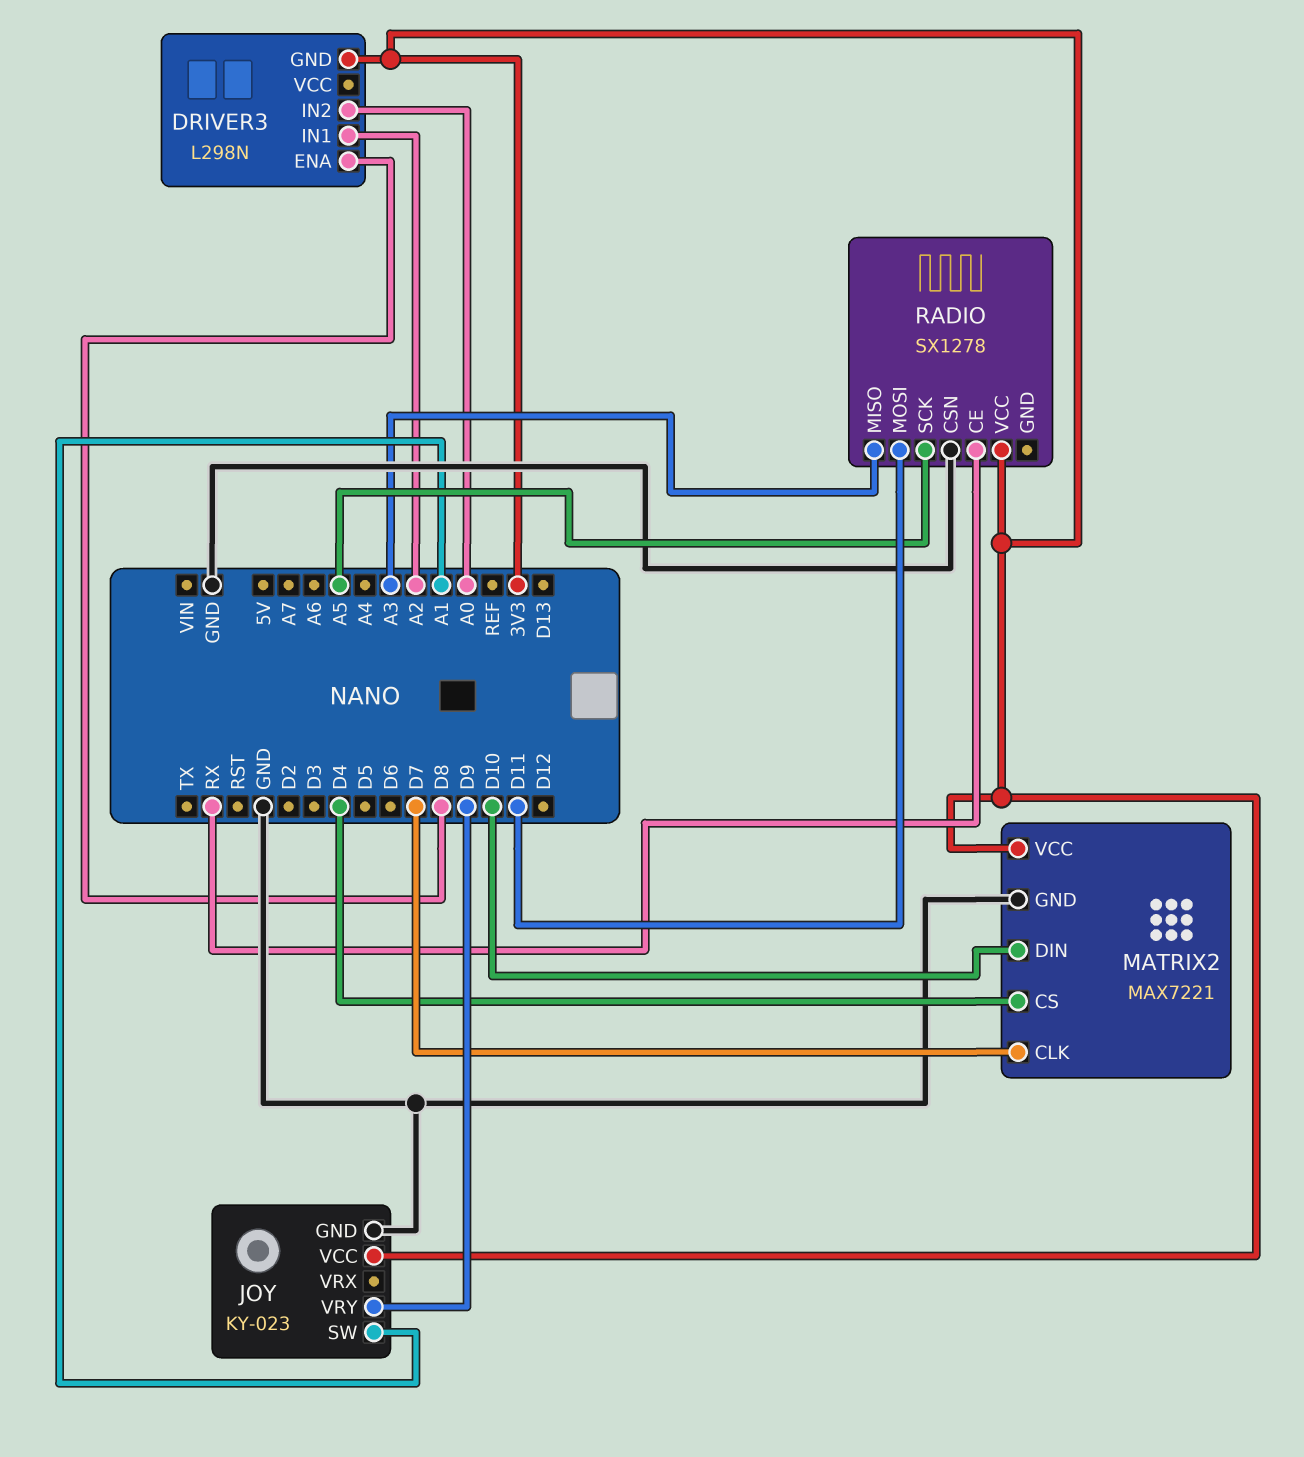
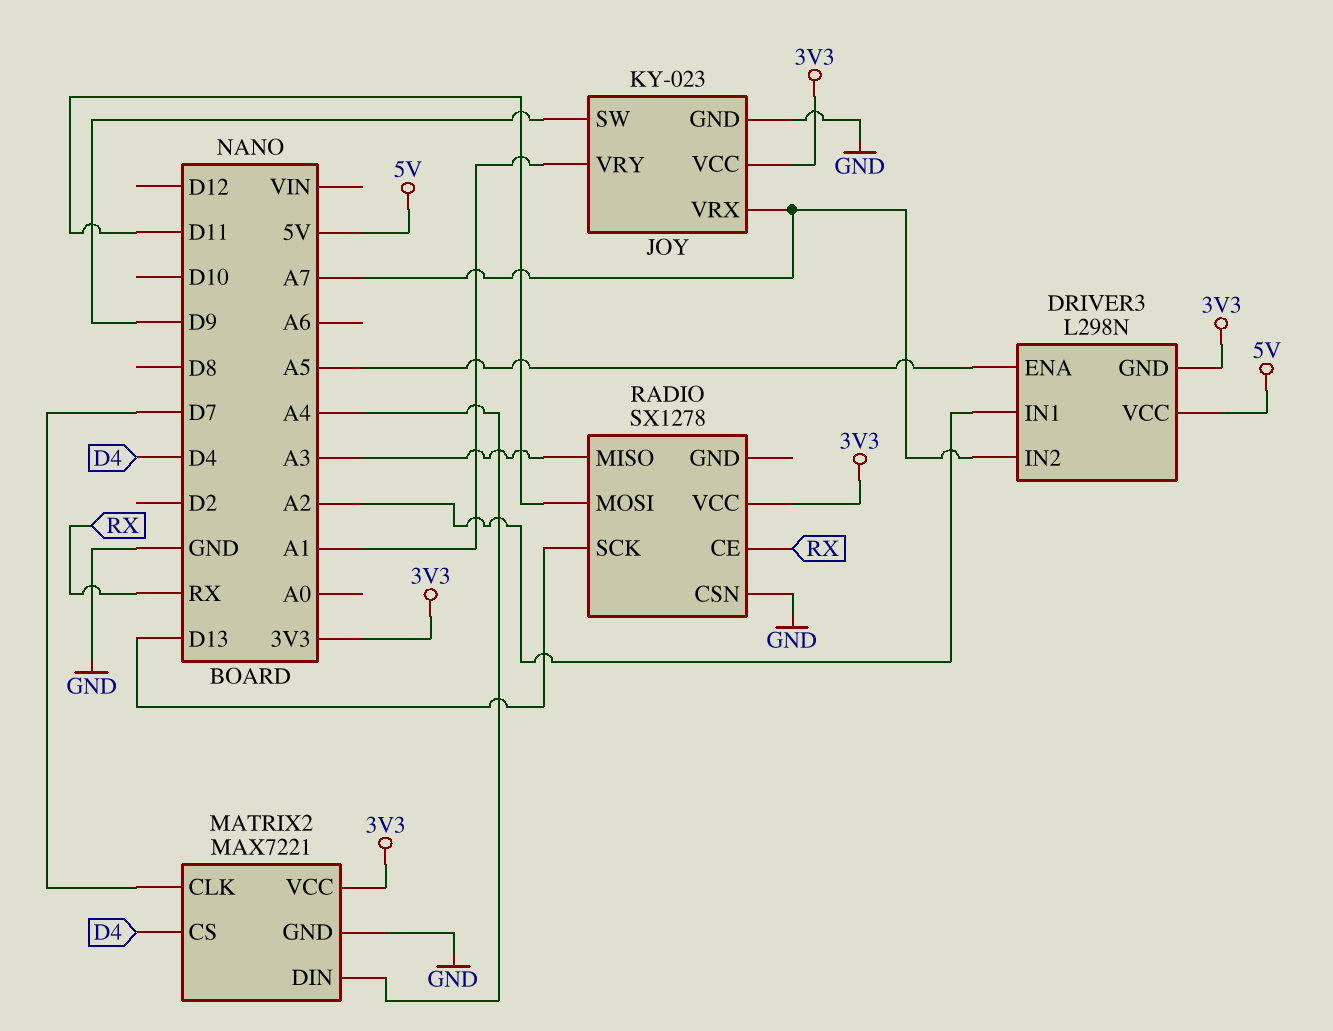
DRIVER3 pin ENA: D8 -> A5
DRIVER3 pin IN2: A0 -> A7
DRIVER3 pin VCC: none -> 5V
JOY pin SW: A1 -> D9
JOY pin VRX: none -> A7
JOY pin VRY: D9 -> A1
MATRIX2 pin DIN: D10 -> A4
RADIO pin SCK: A5 -> D13

